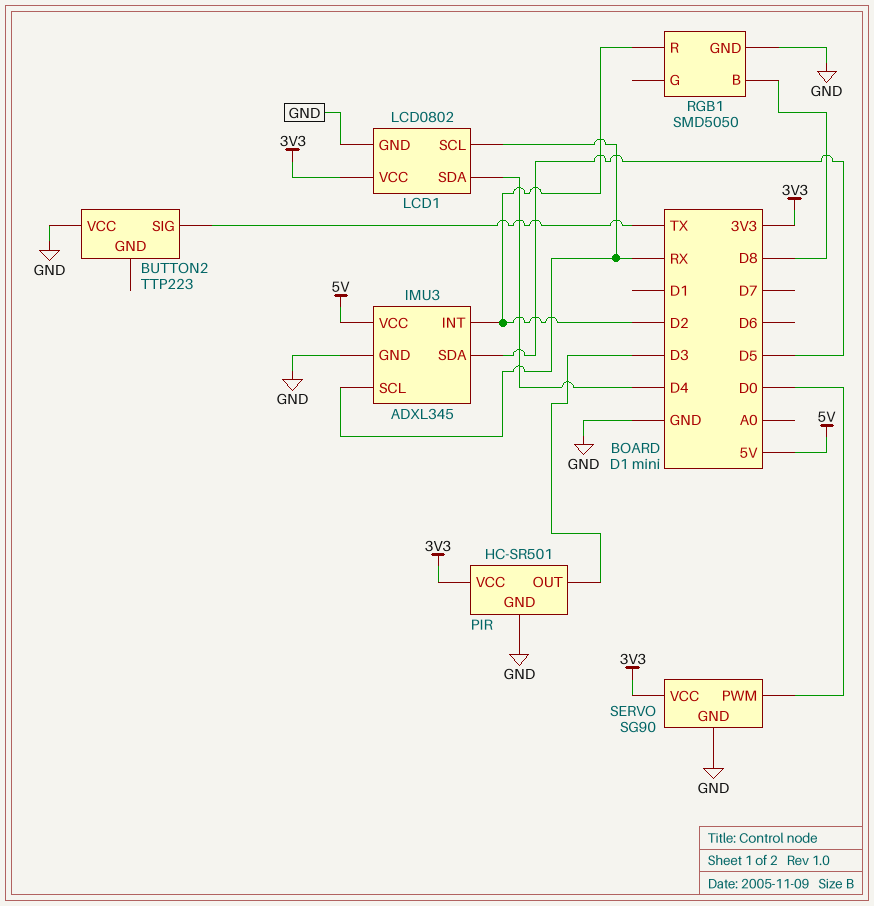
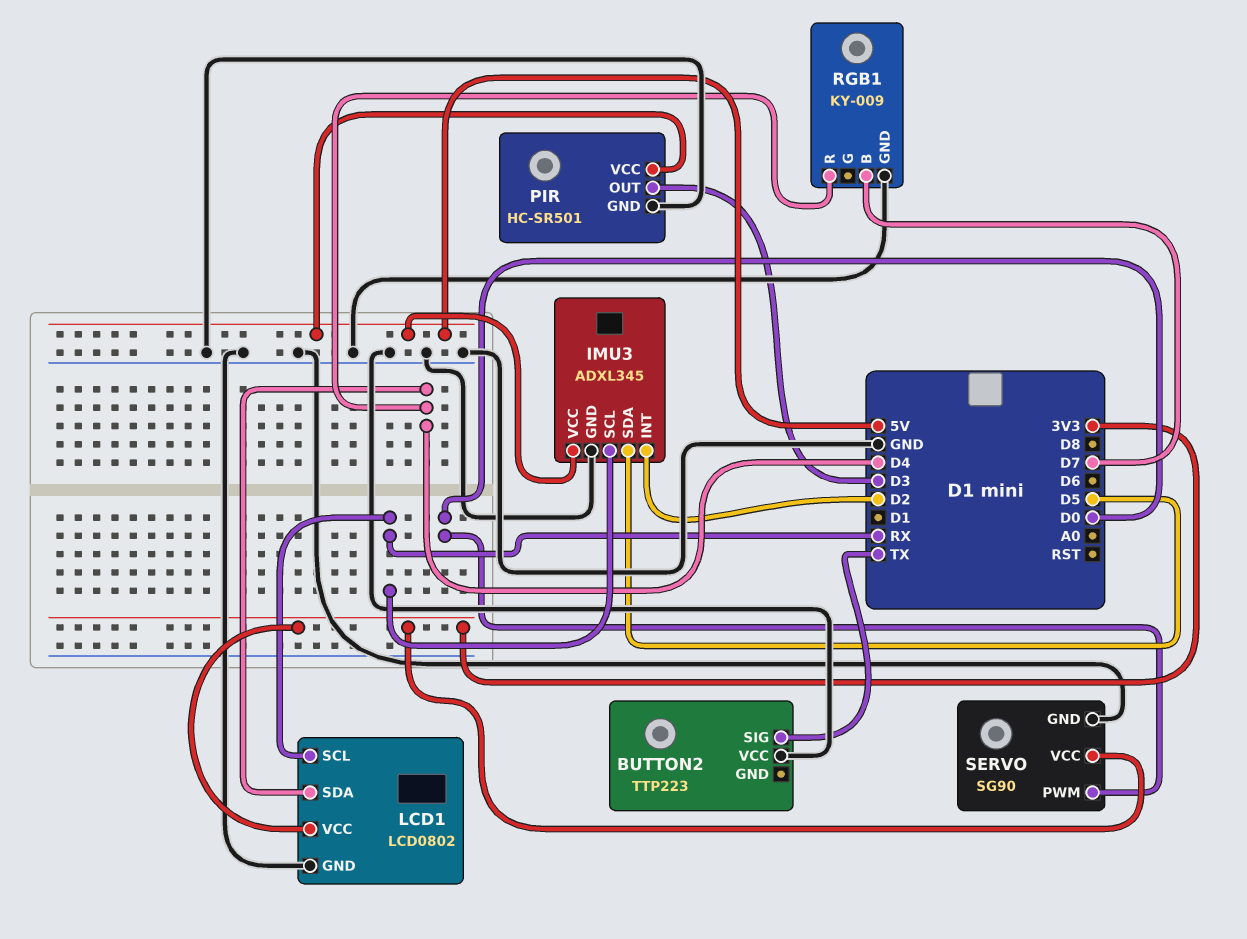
PIR pin VCC: 3V3 -> 5V
RGB1: SMD5050 -> KY-009
RGB1 pin B: D8 -> D7
RGB1 pin R: D2 -> D4

